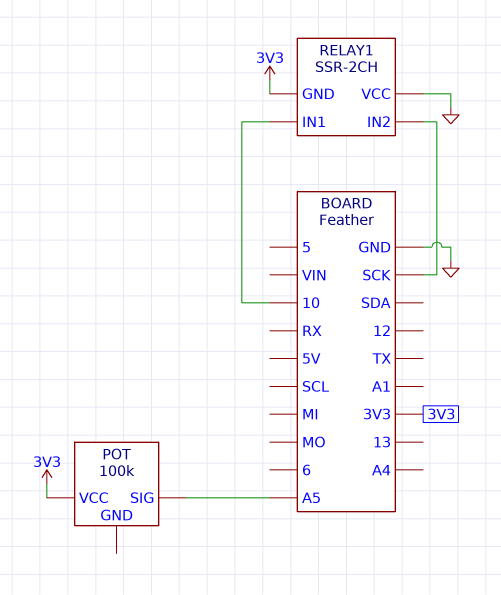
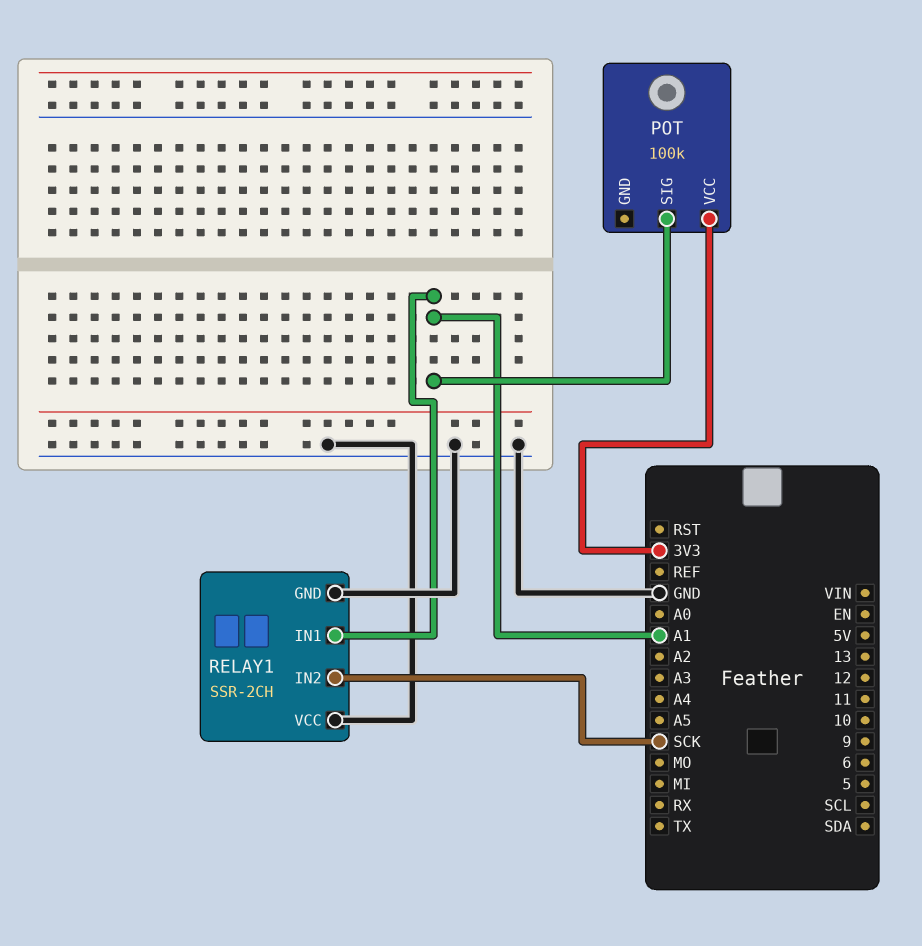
POT pin SIG: A5 -> A1
RELAY1 pin GND: 3V3 -> GND
RELAY1 pin IN1: 10 -> A1

